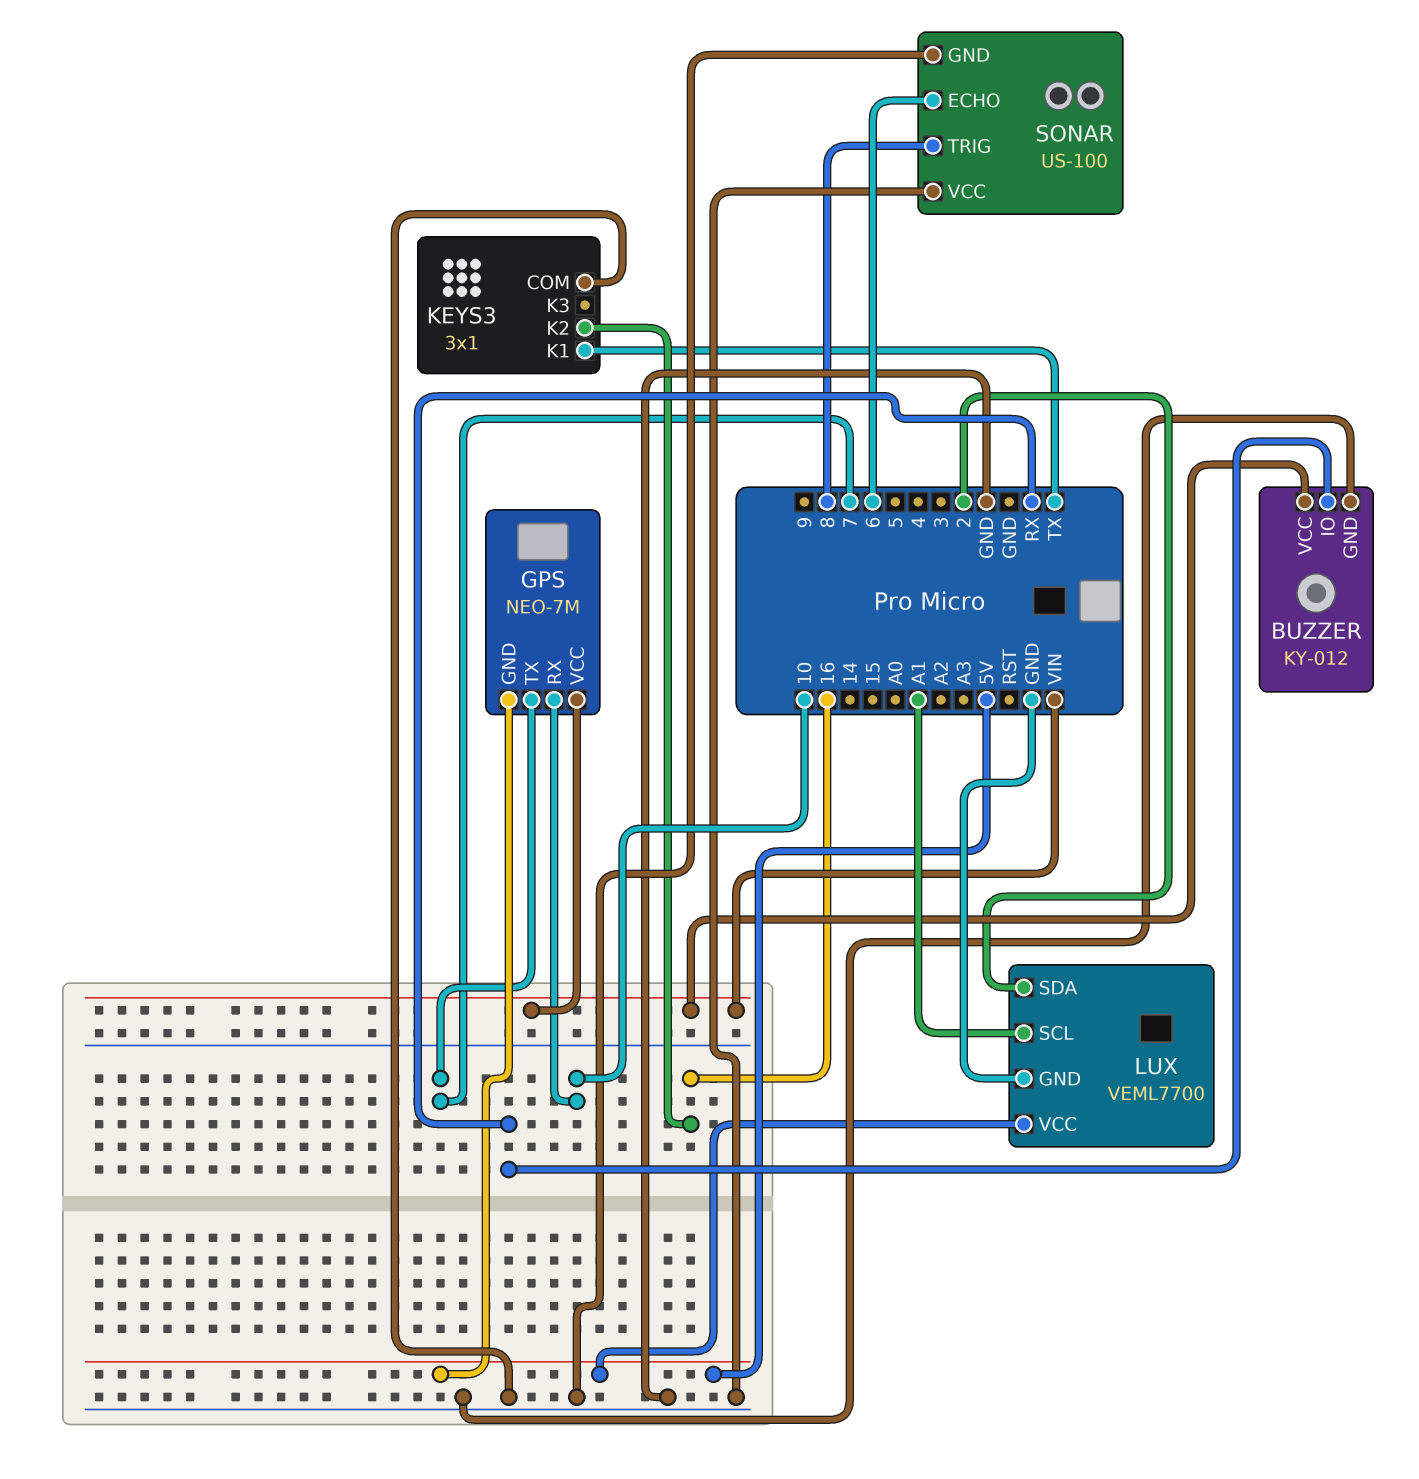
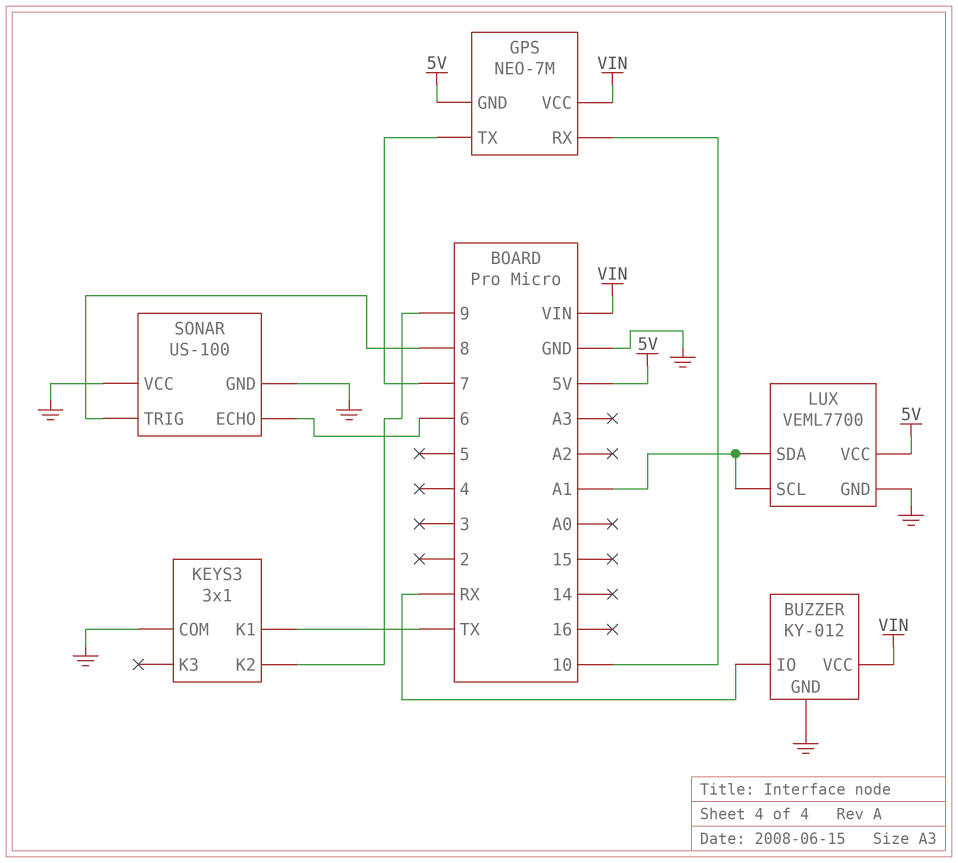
KEYS3 pin K2: 16 -> 9
LUX pin SDA: 2 -> A1

